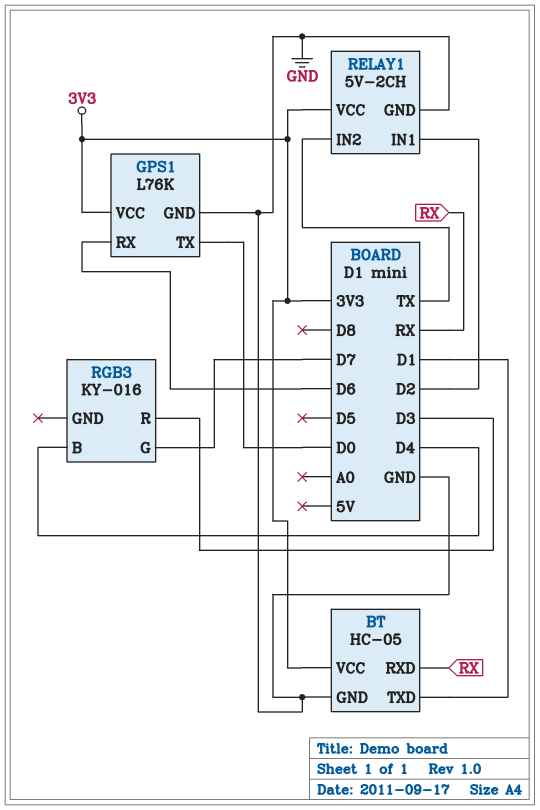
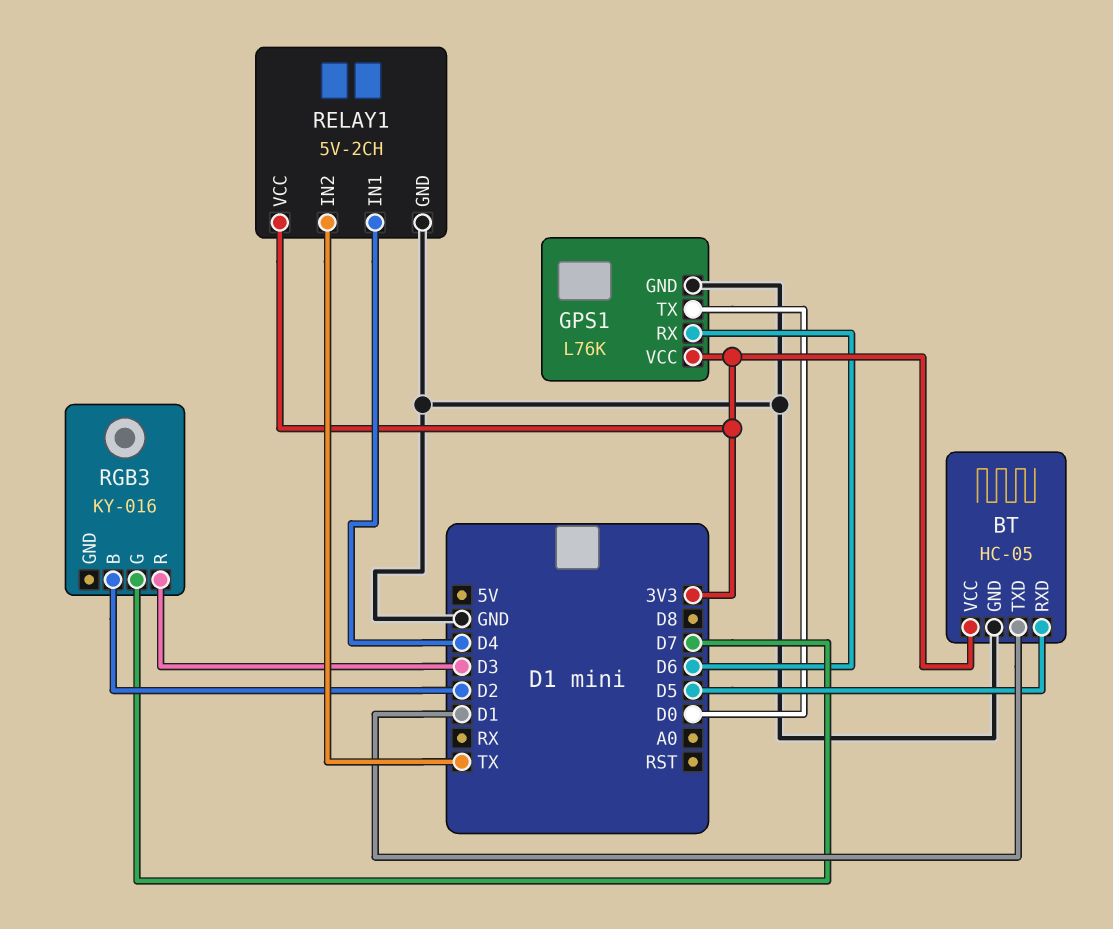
BT pin RXD: RX -> D5
RELAY1 pin IN1: D2 -> D4
RGB3 pin B: D4 -> D2

